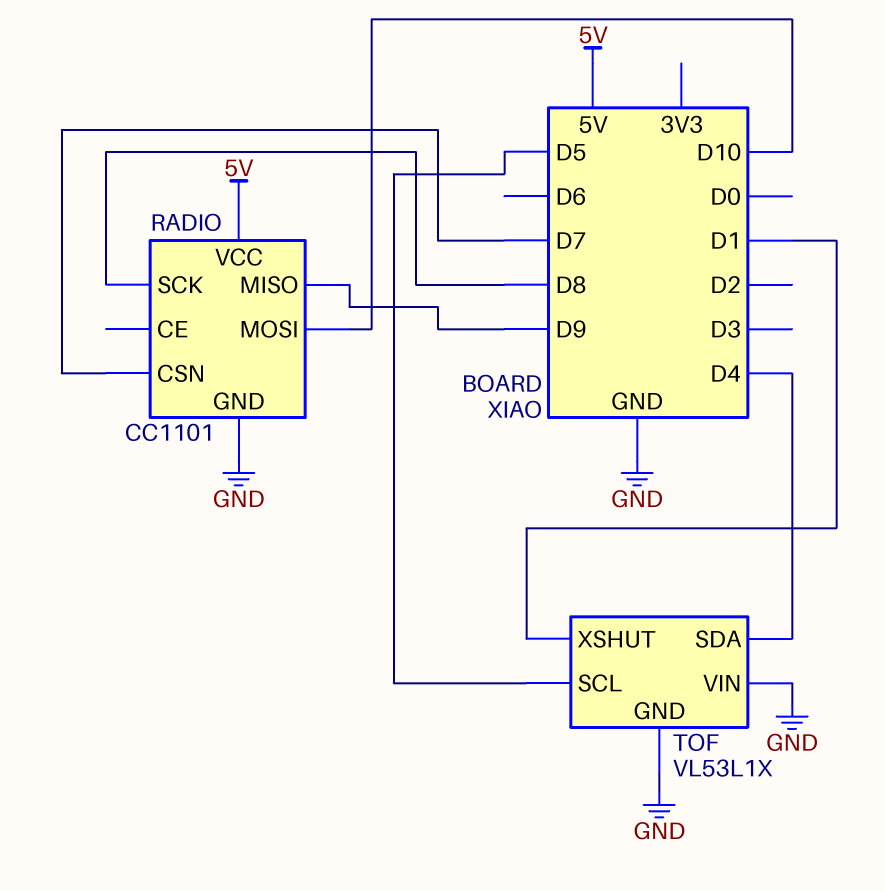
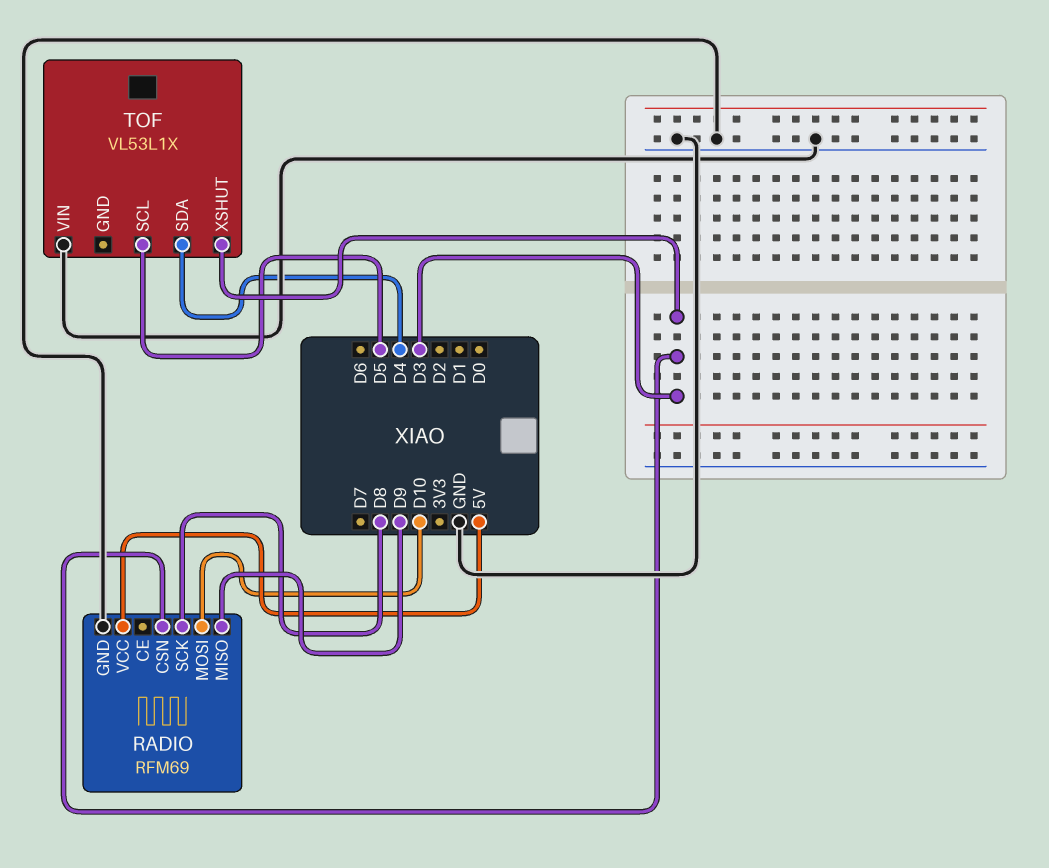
RADIO: CC1101 -> RFM69
RADIO pin CSN: D7 -> D3
TOF pin GND: GND -> none
TOF pin XSHUT: D1 -> D3

